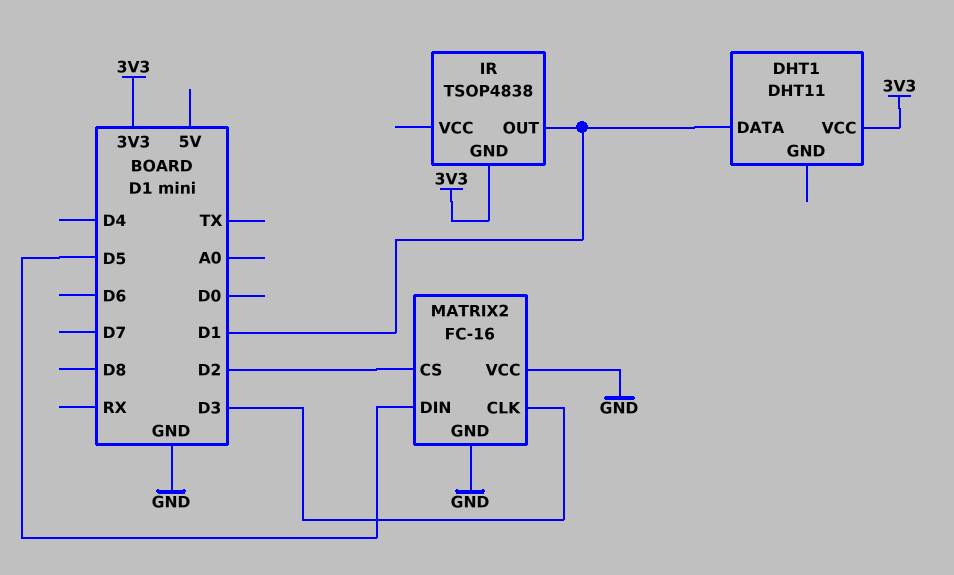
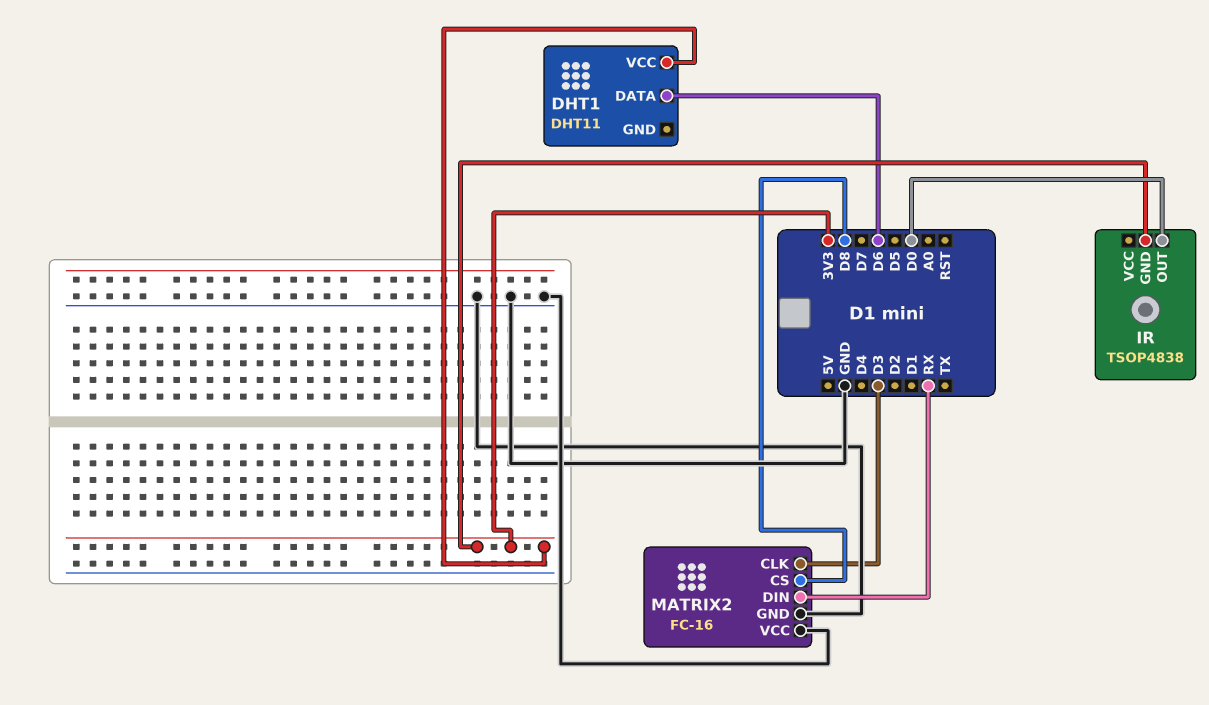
DHT1 pin DATA: D1 -> D6
IR pin OUT: D1 -> D0
MATRIX2 pin CS: D2 -> D8
MATRIX2 pin DIN: D5 -> RX

